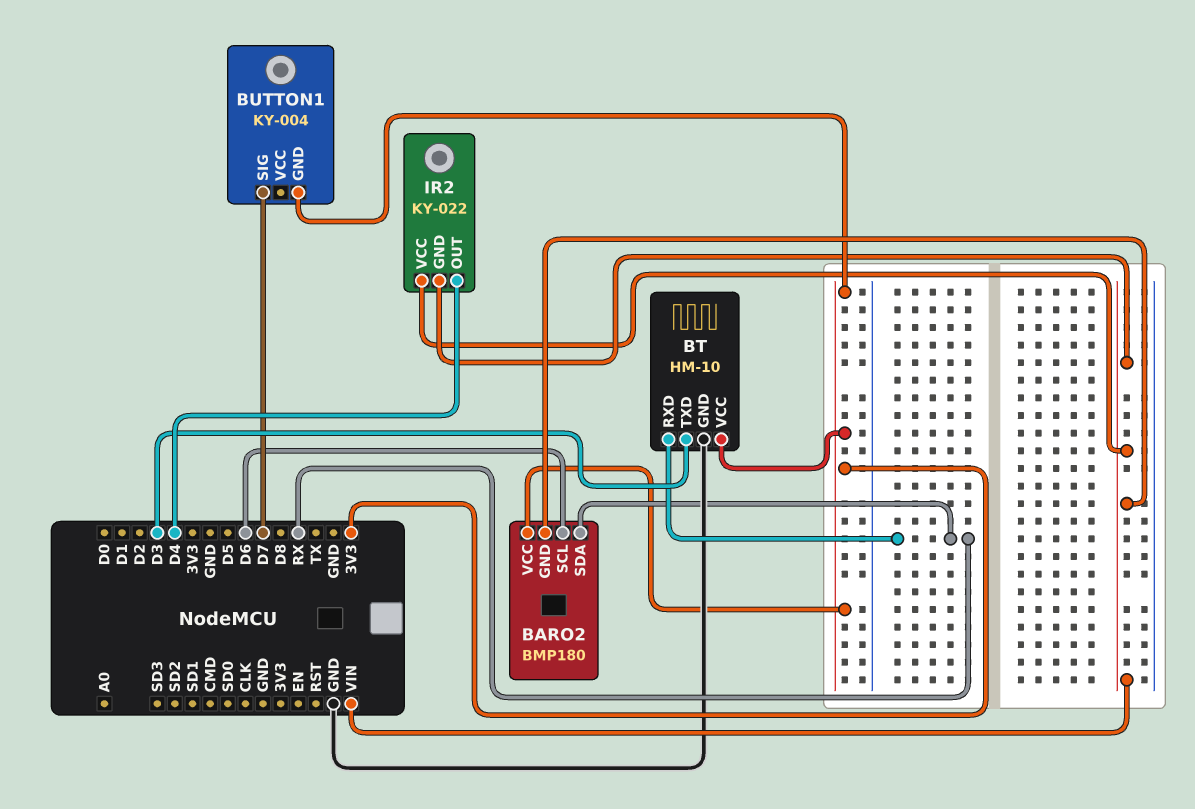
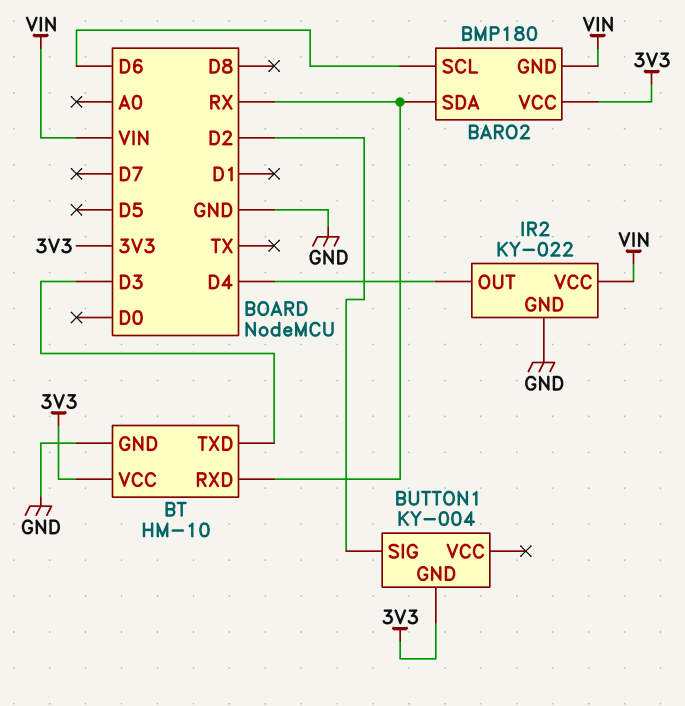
BUTTON1 pin SIG: D7 -> D2
IR2 pin GND: VIN -> GND

